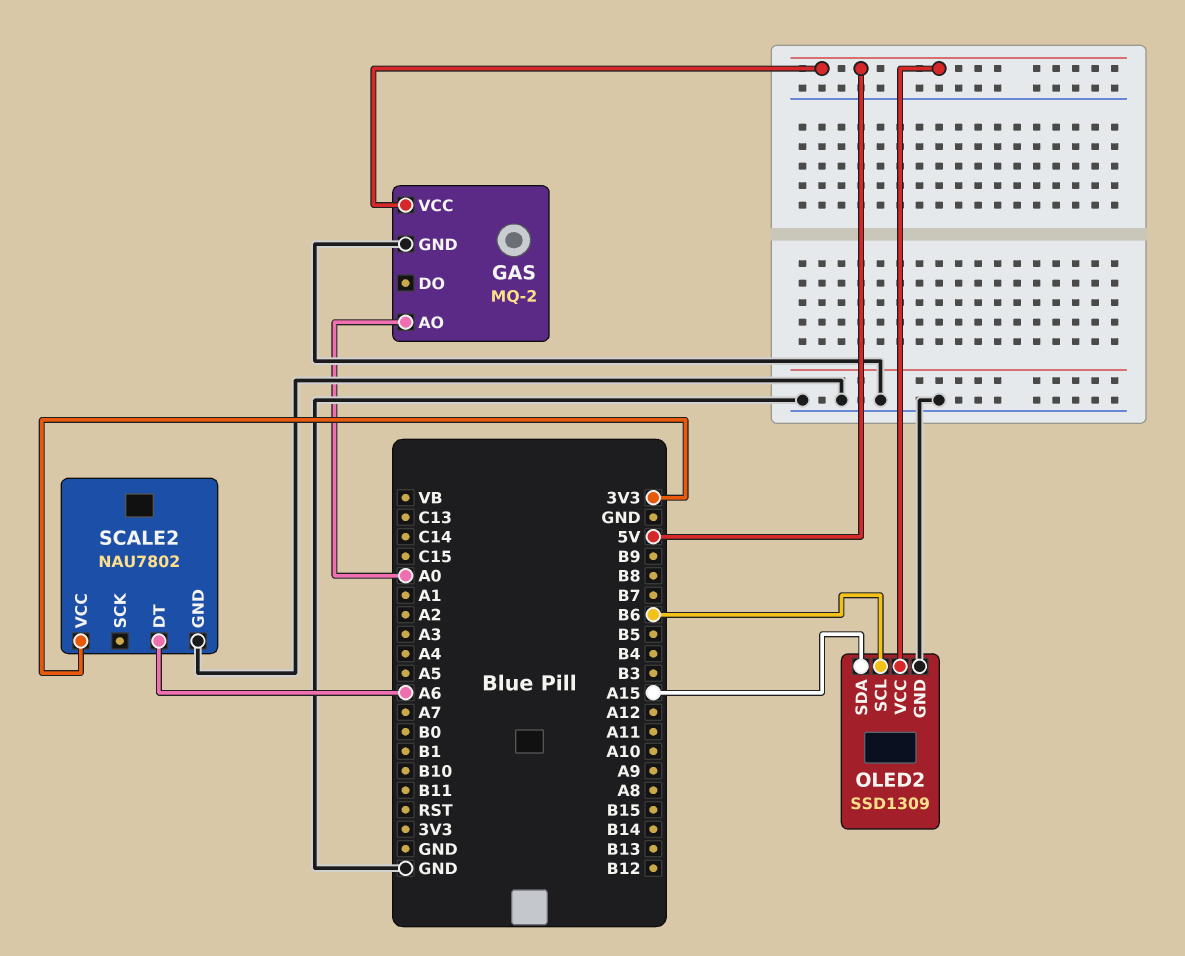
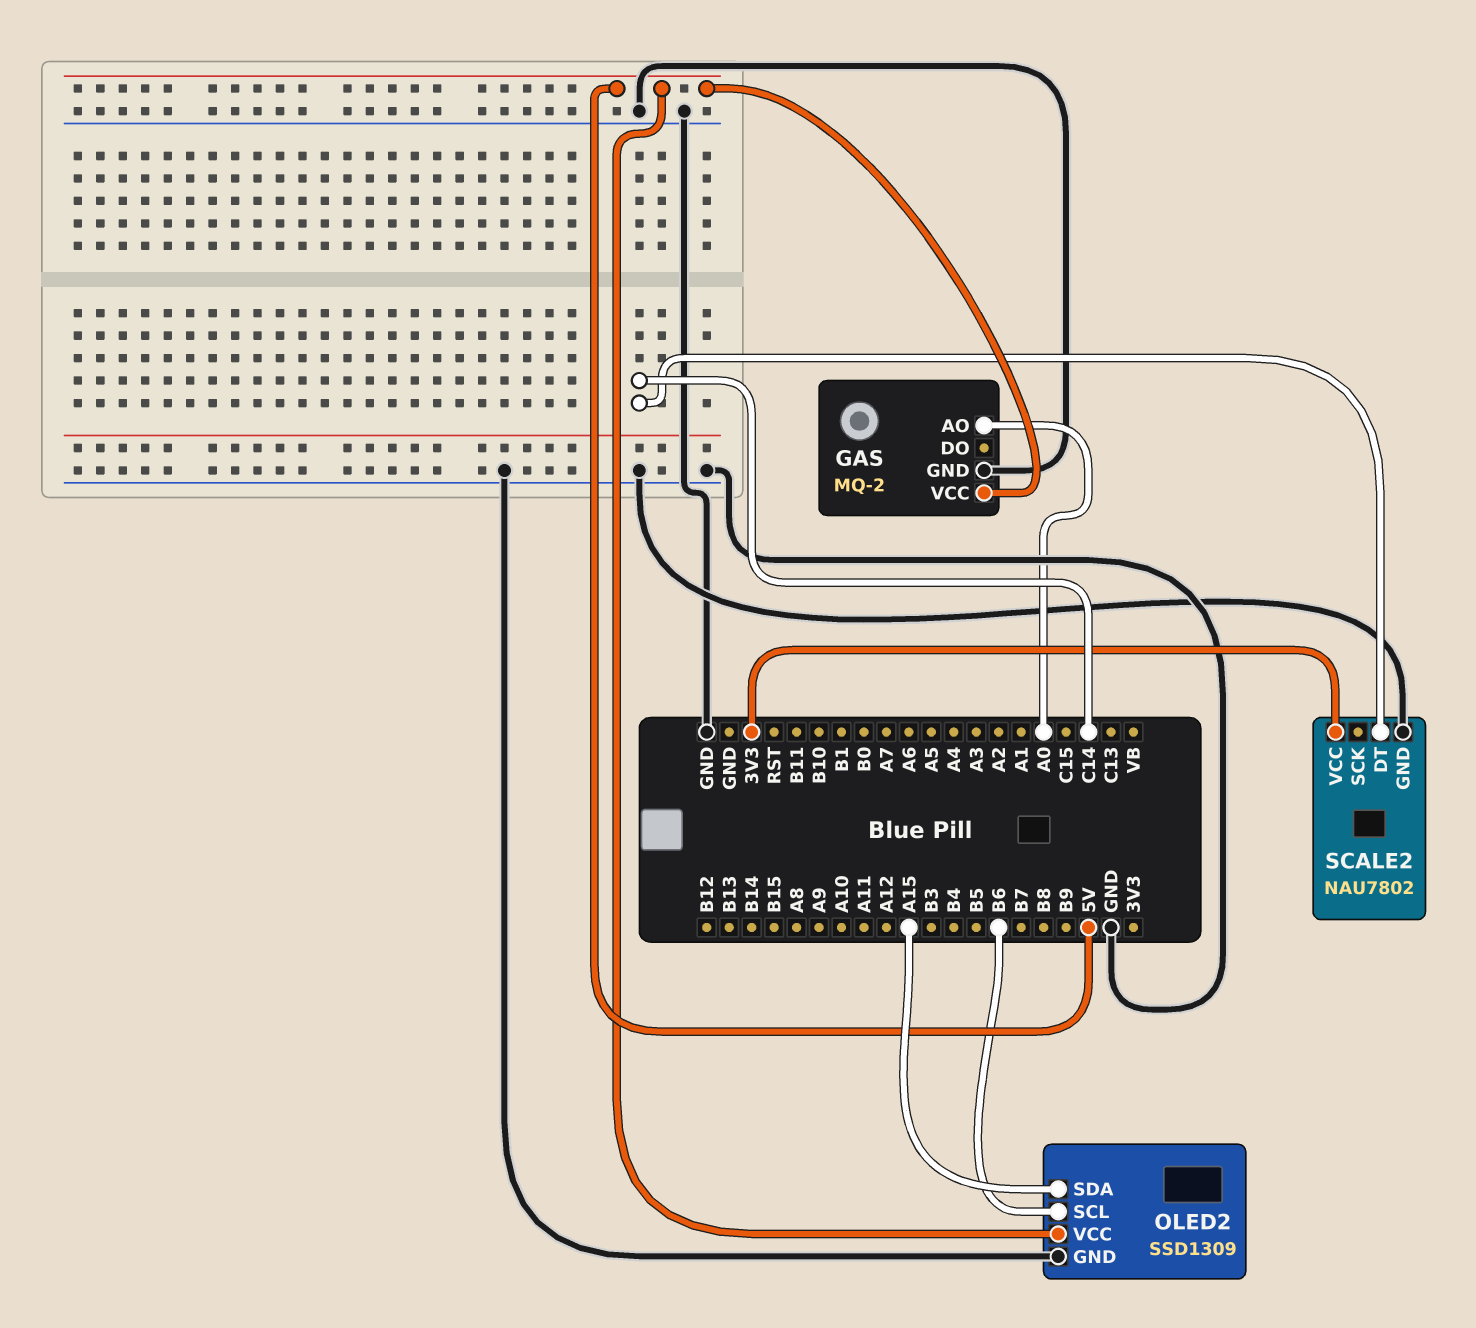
SCALE2 pin DT: A6 -> C14

